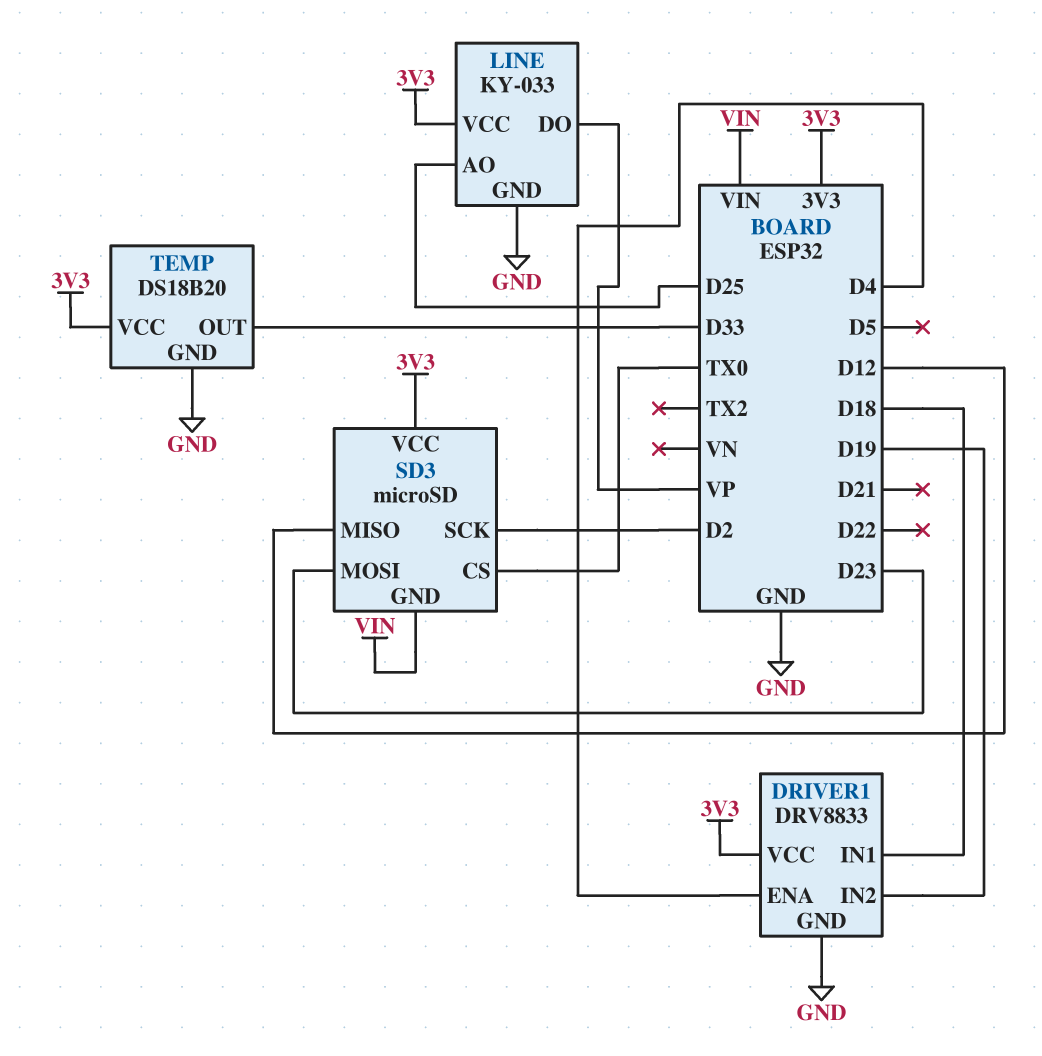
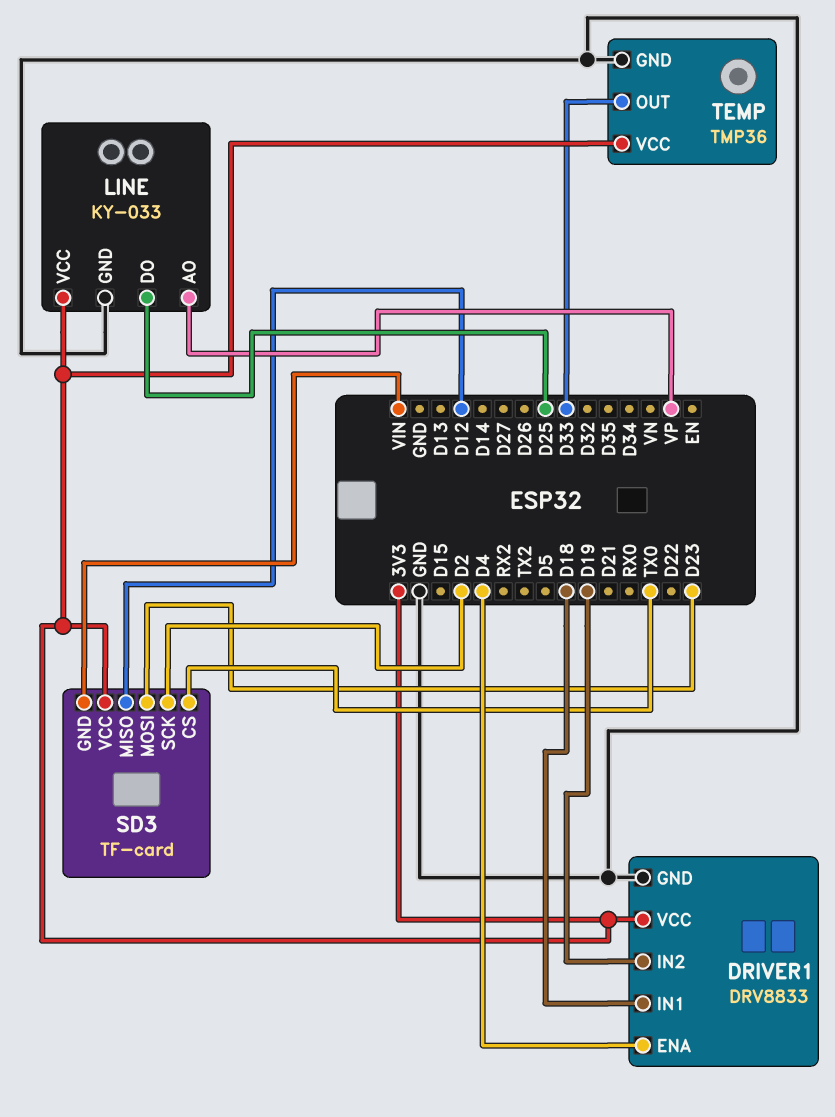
LINE pin AO: D25 -> VP
LINE pin DO: VP -> D25
SD3: microSD -> TF-card
TEMP: DS18B20 -> TMP36

